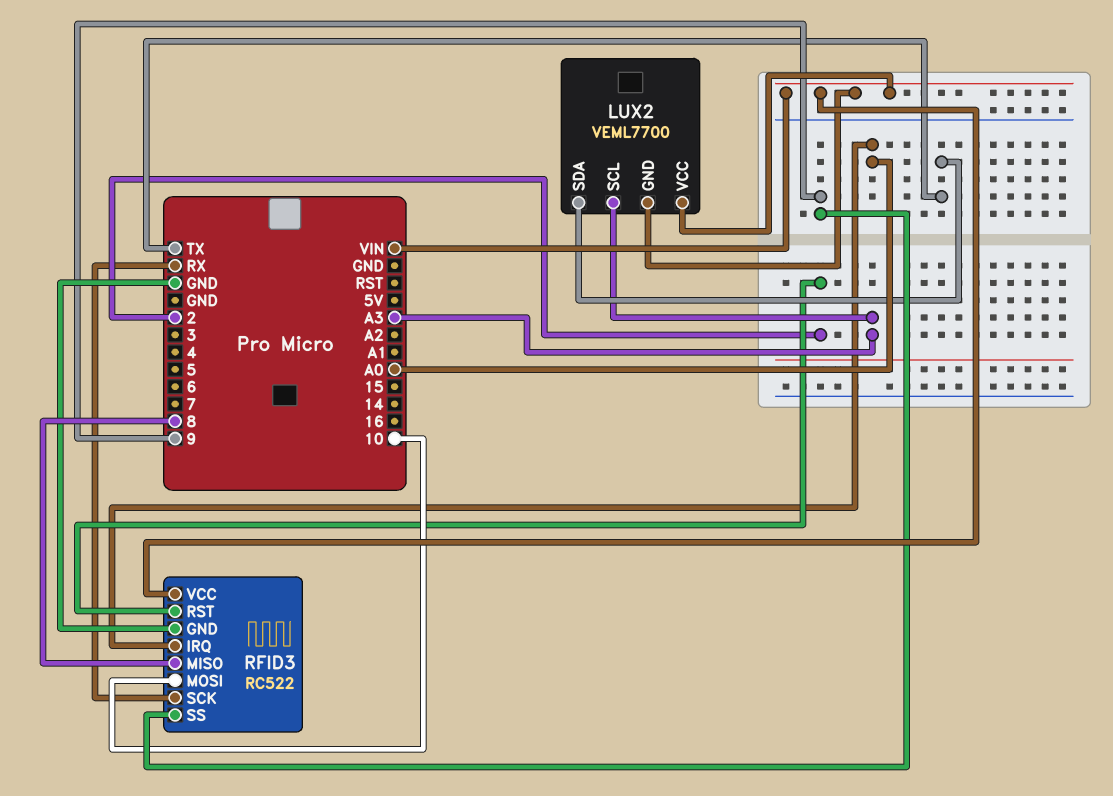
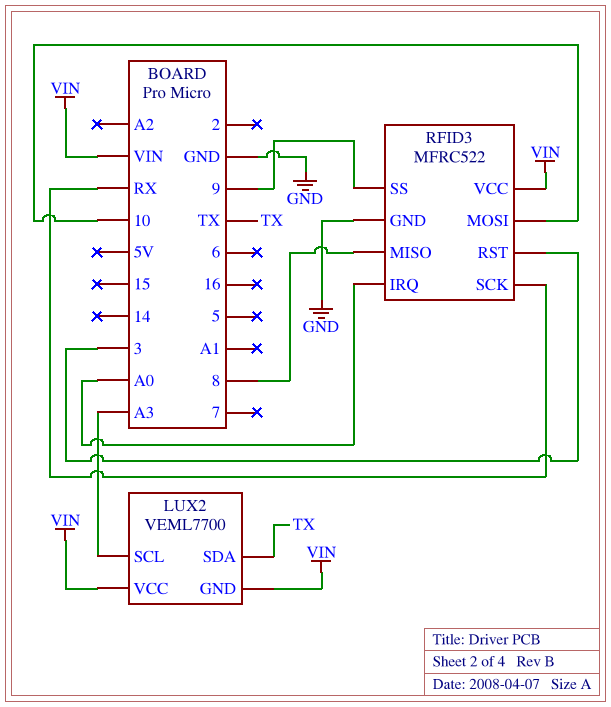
RFID3: RC522 -> MFRC522
RFID3 pin RST: 2 -> 3

